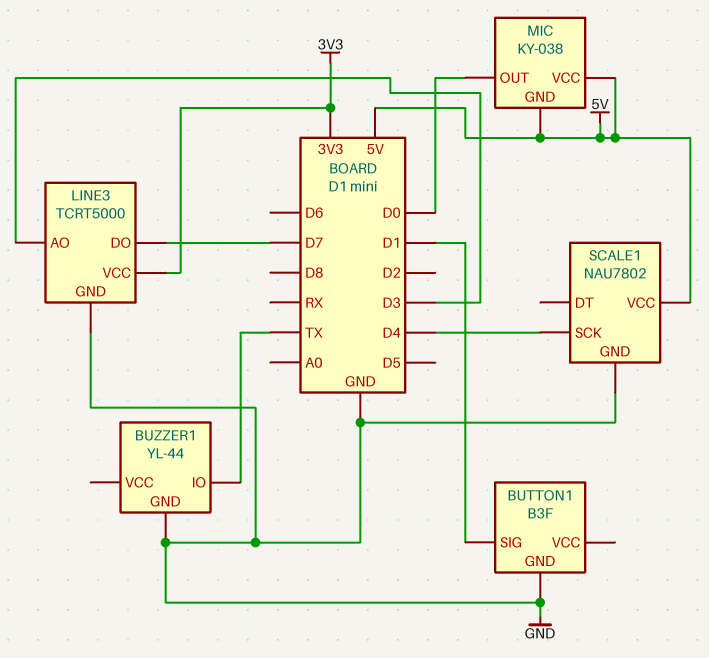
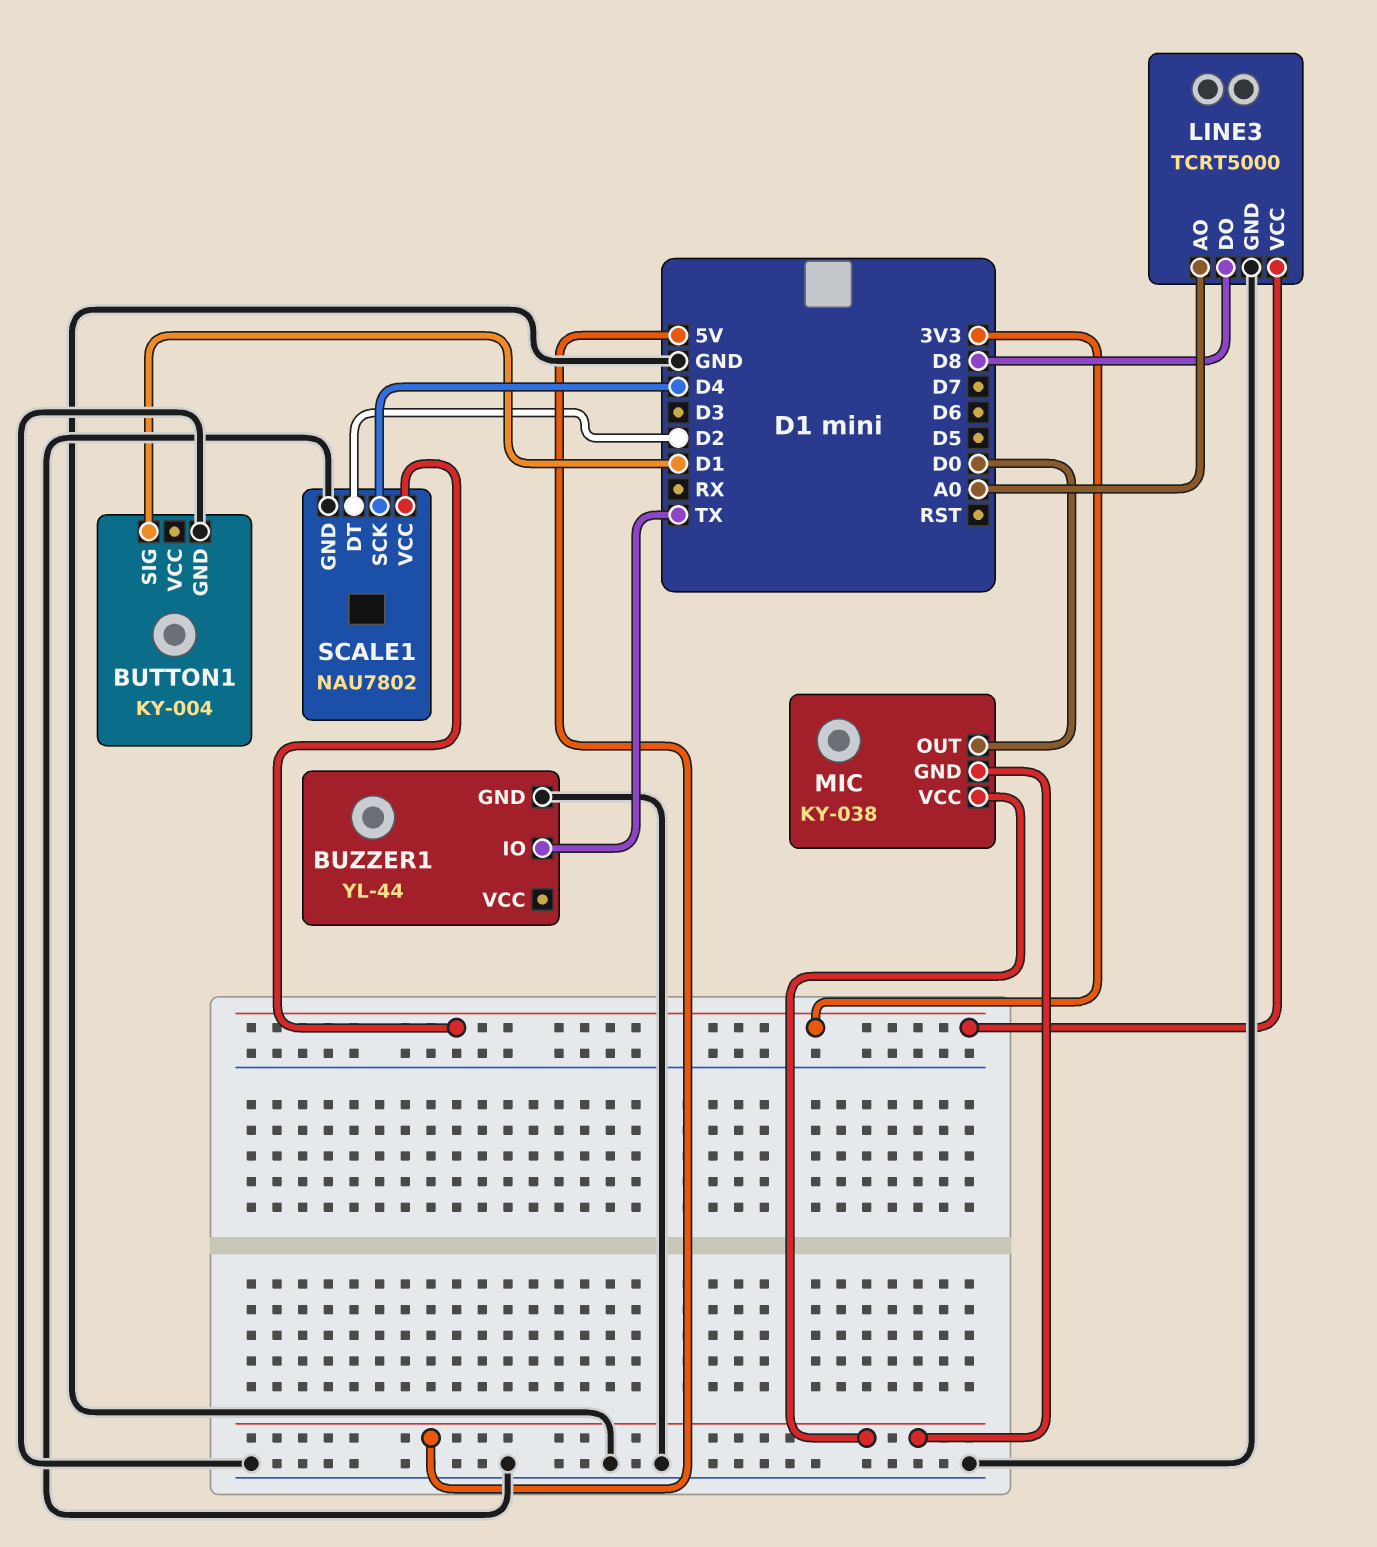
BUTTON1: B3F -> KY-004
LINE3 pin AO: D3 -> A0
LINE3 pin DO: D7 -> D8
SCALE1 pin DT: none -> D2
SCALE1 pin VCC: 5V -> 3V3

